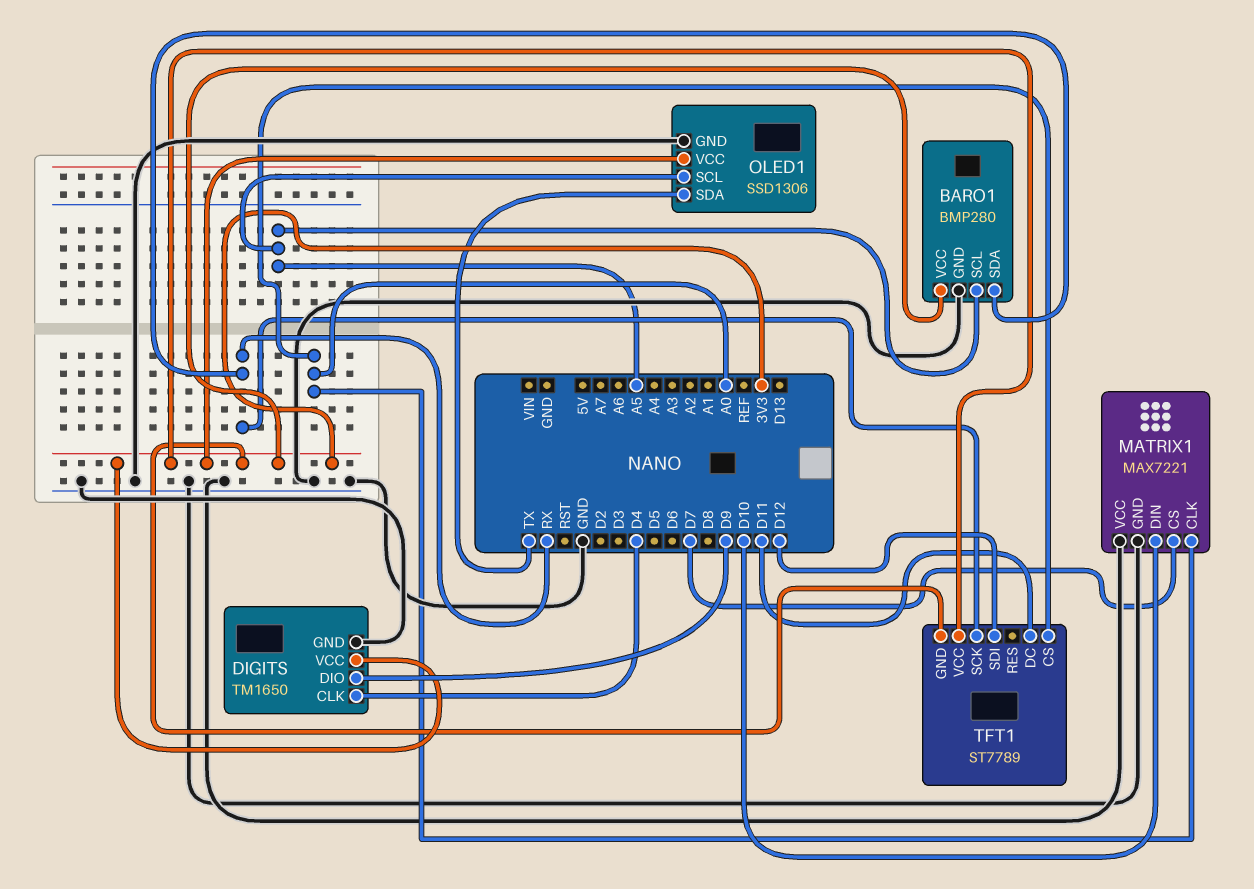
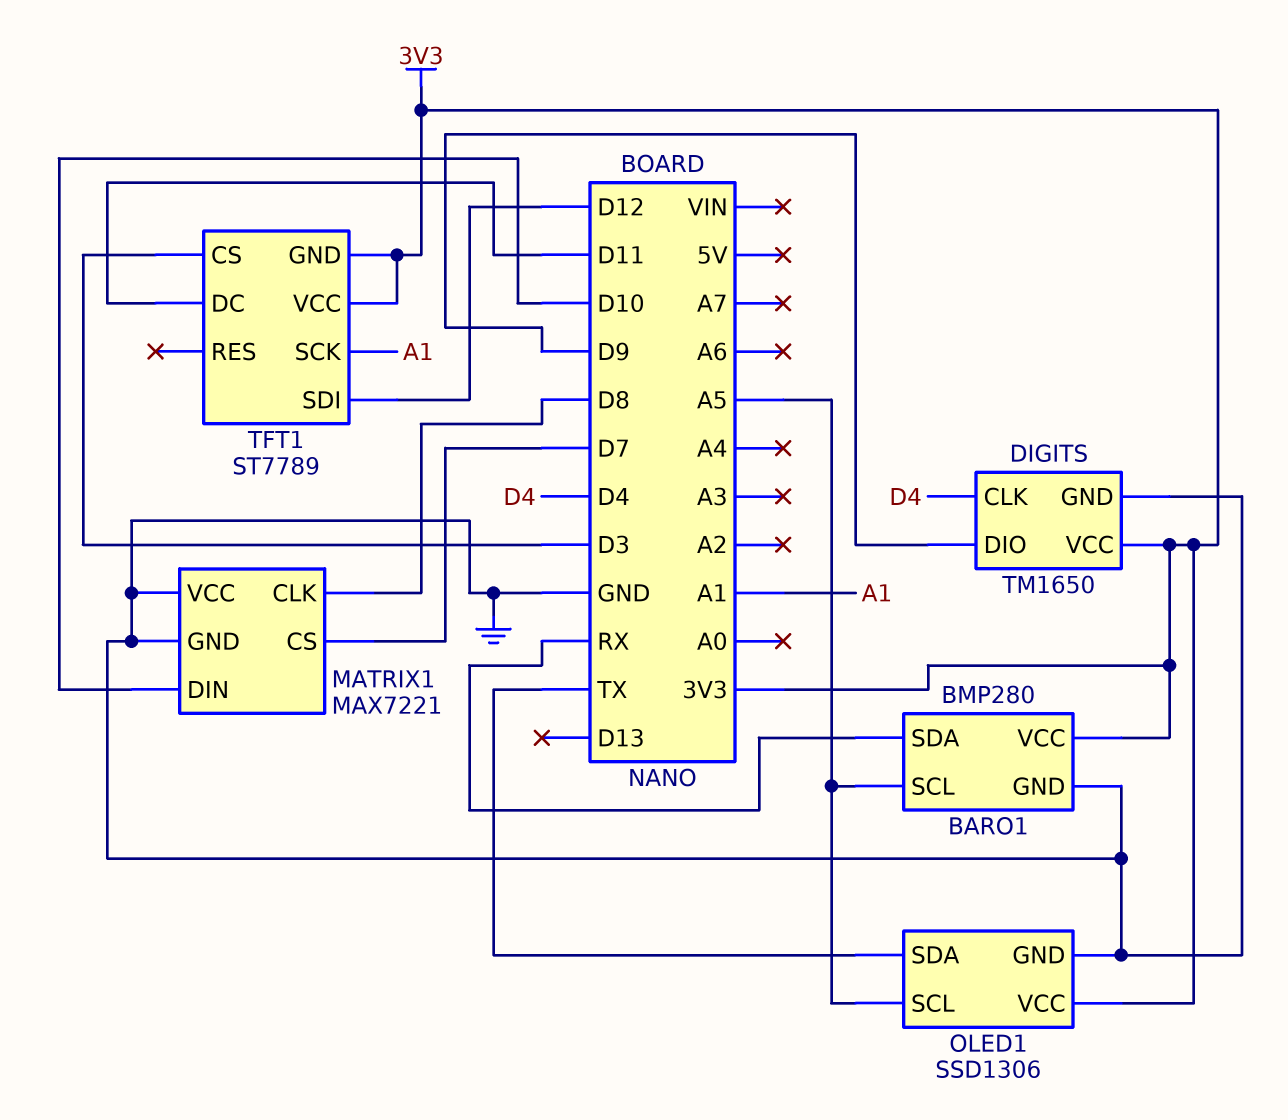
MATRIX1 pin CLK: A0 -> D8
TFT1 pin CS: A0 -> D3
TFT1 pin SCK: RX -> A1

